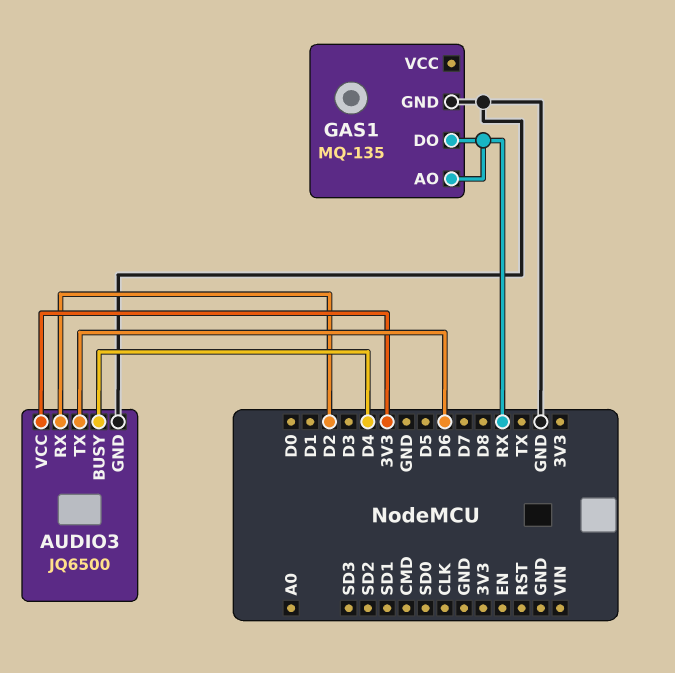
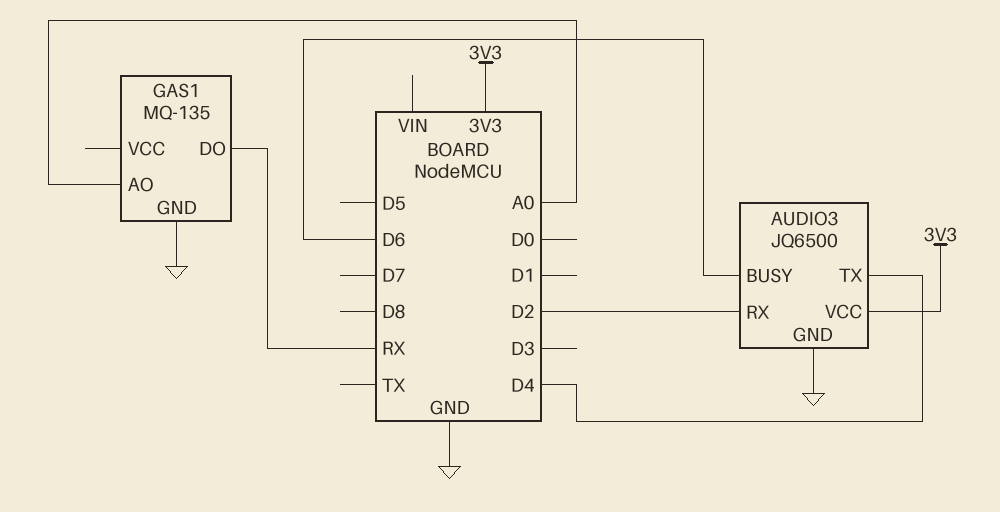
AUDIO3 pin BUSY: D4 -> D6
AUDIO3 pin TX: D6 -> D4
GAS1 pin AO: RX -> A0

